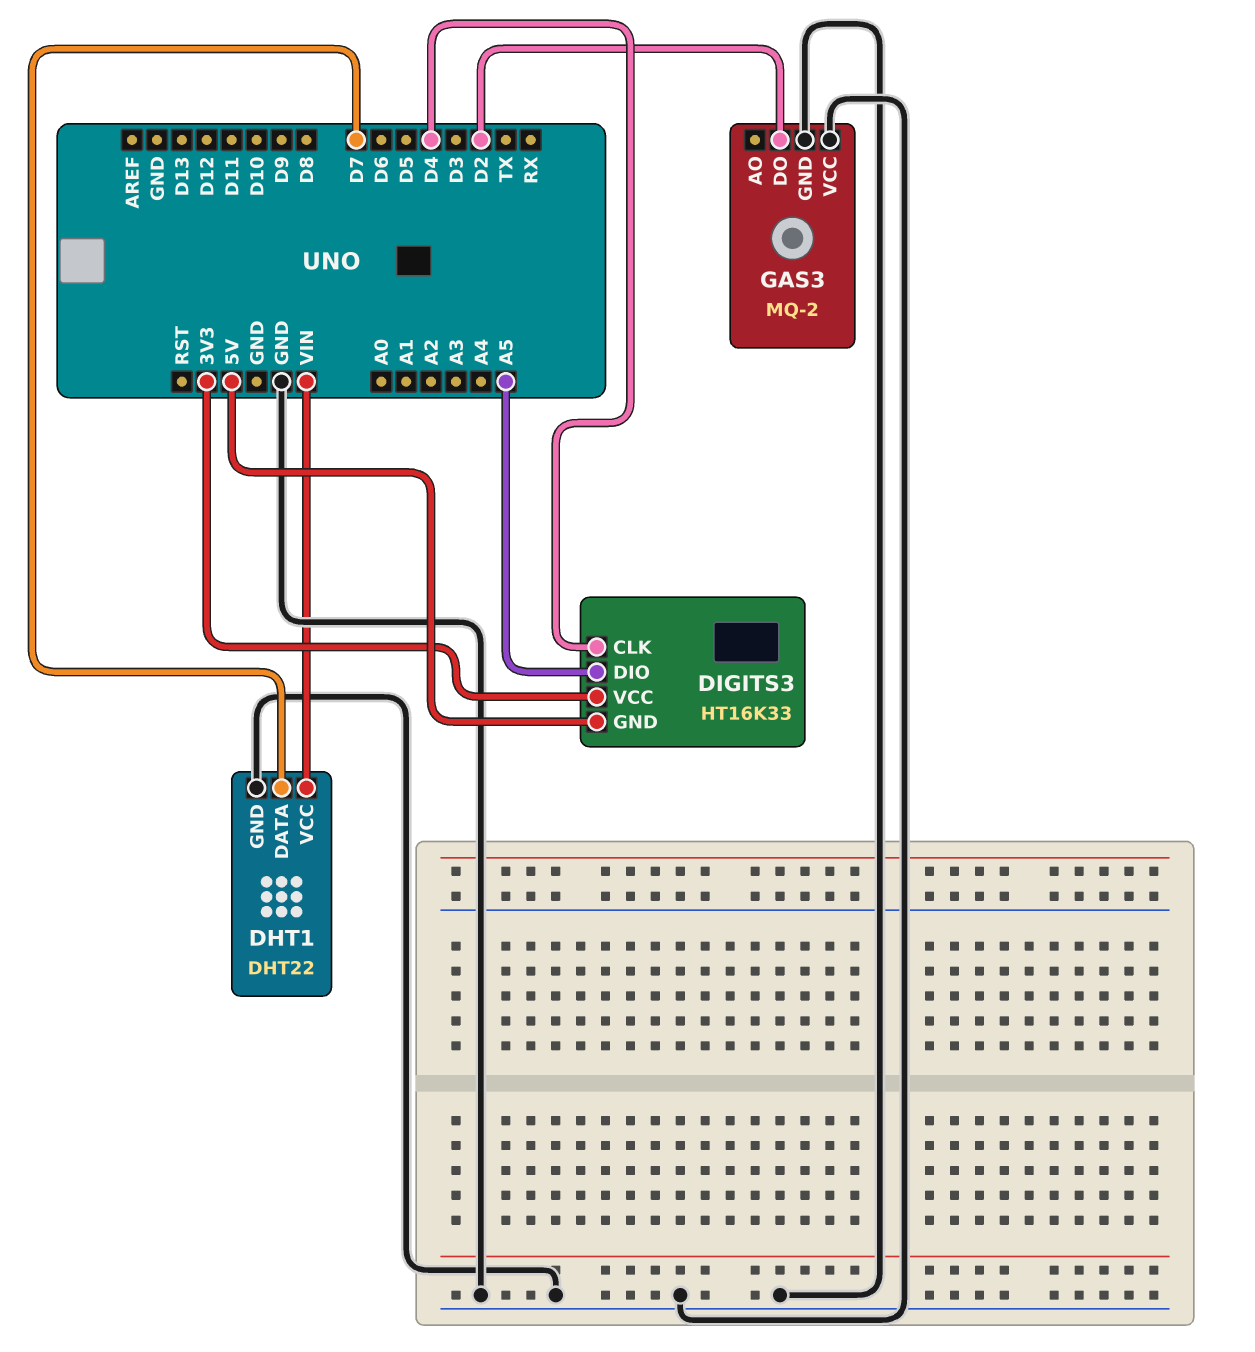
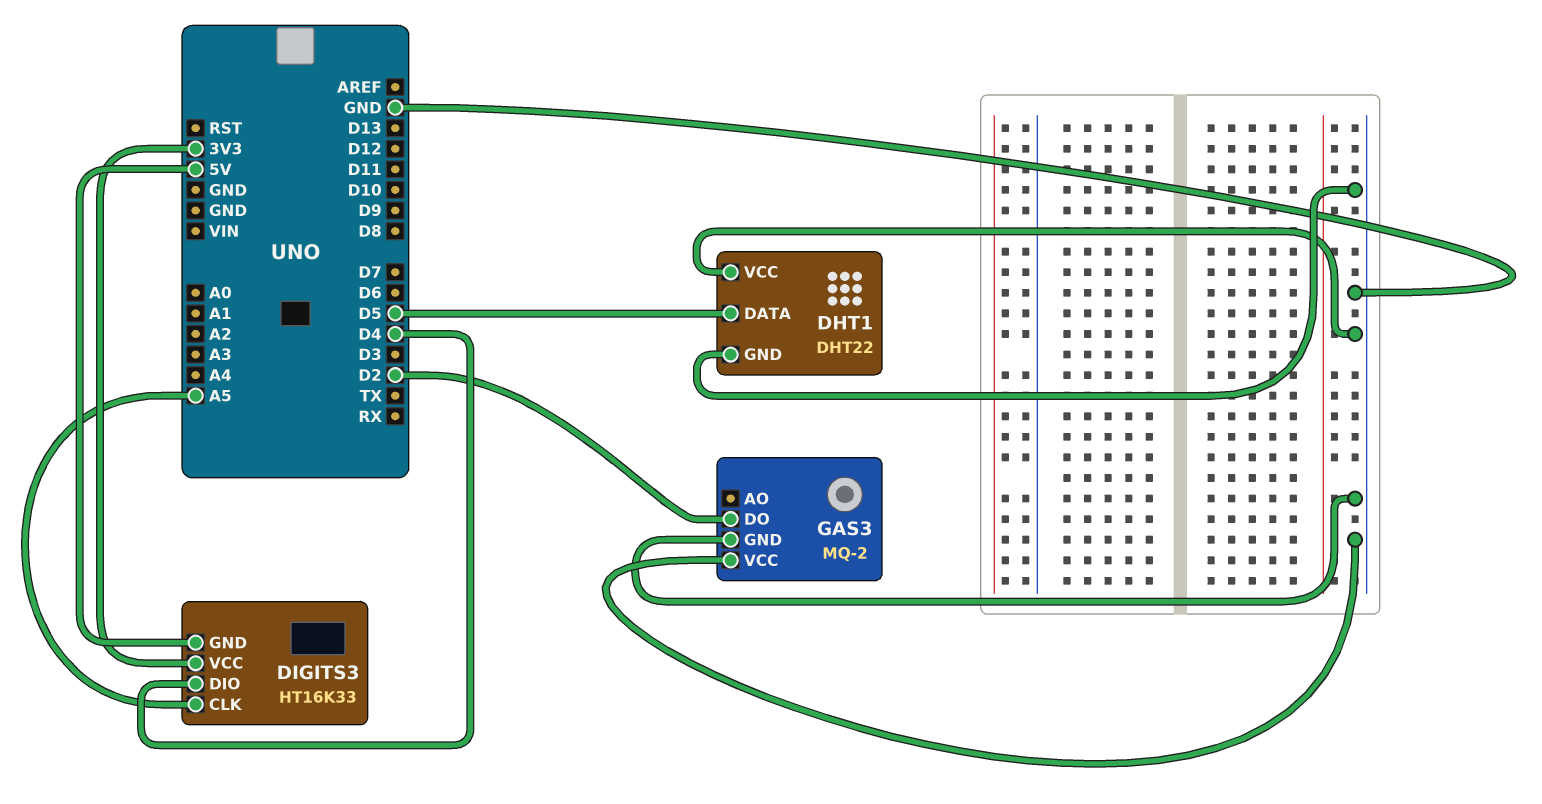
DHT1 pin DATA: D7 -> D5
DHT1 pin VCC: VIN -> GND
DIGITS3 pin CLK: D4 -> A5
DIGITS3 pin DIO: A5 -> D4

